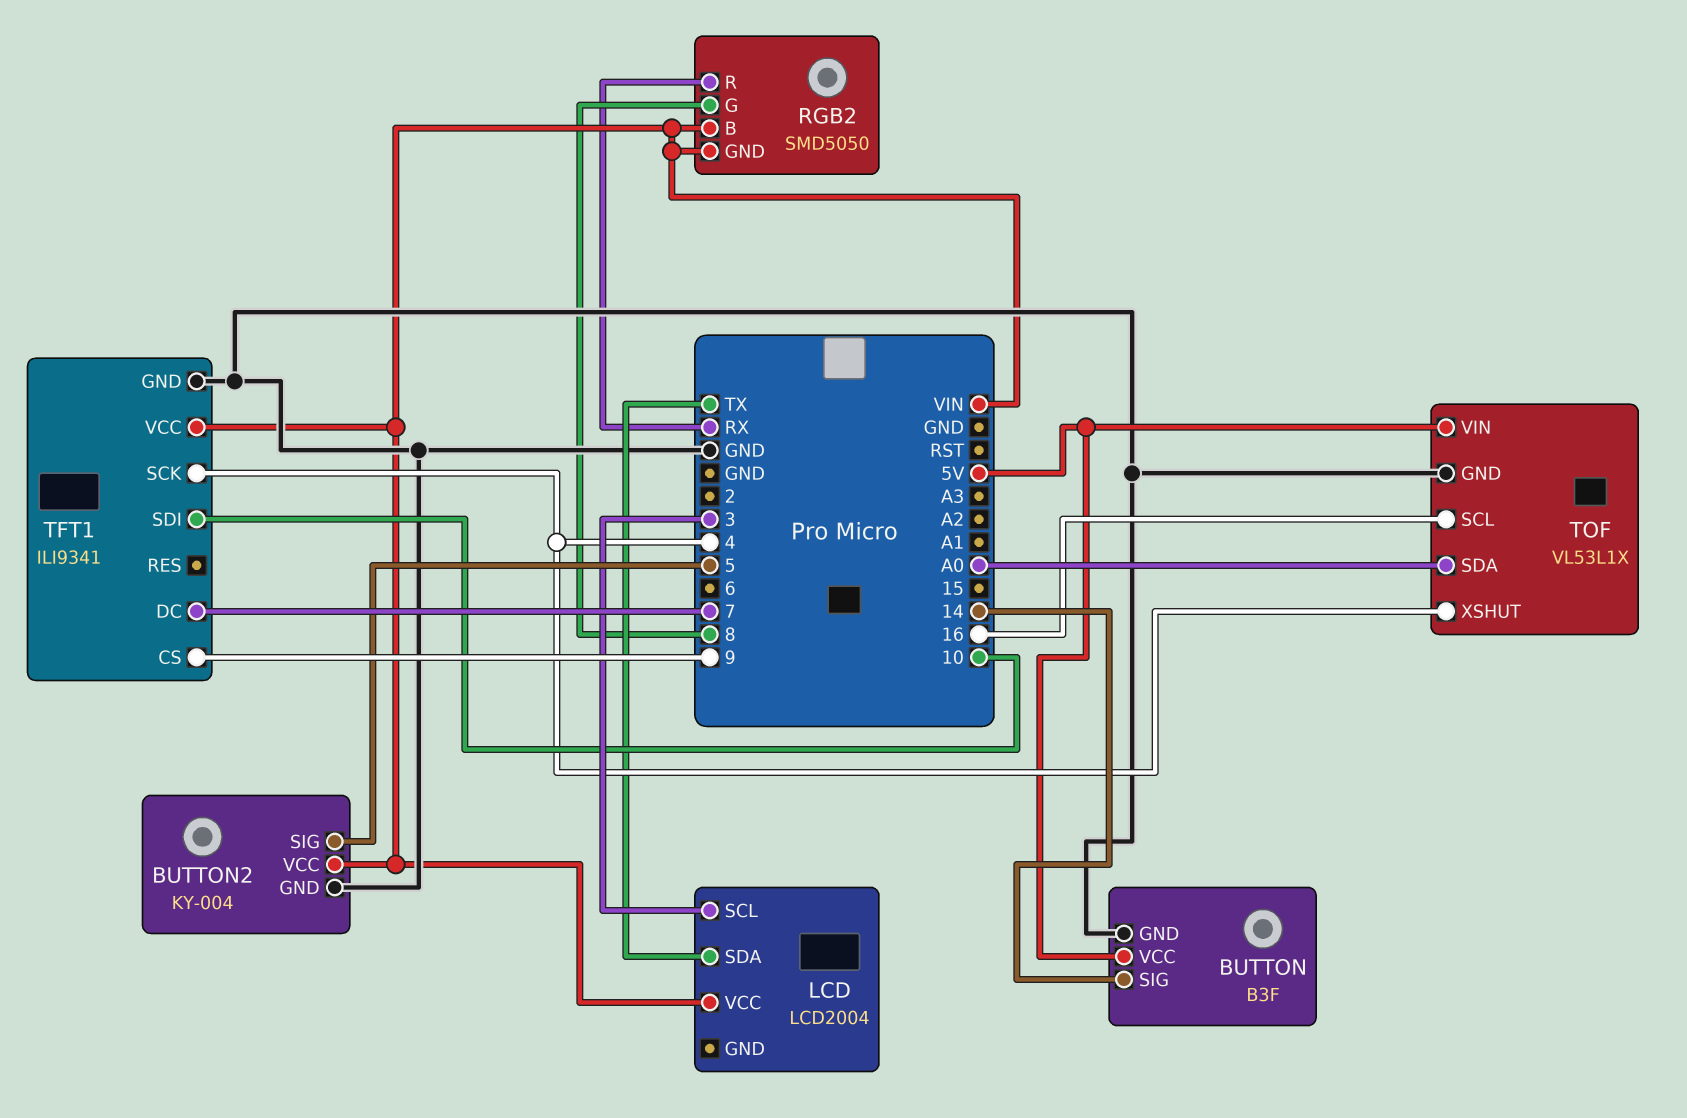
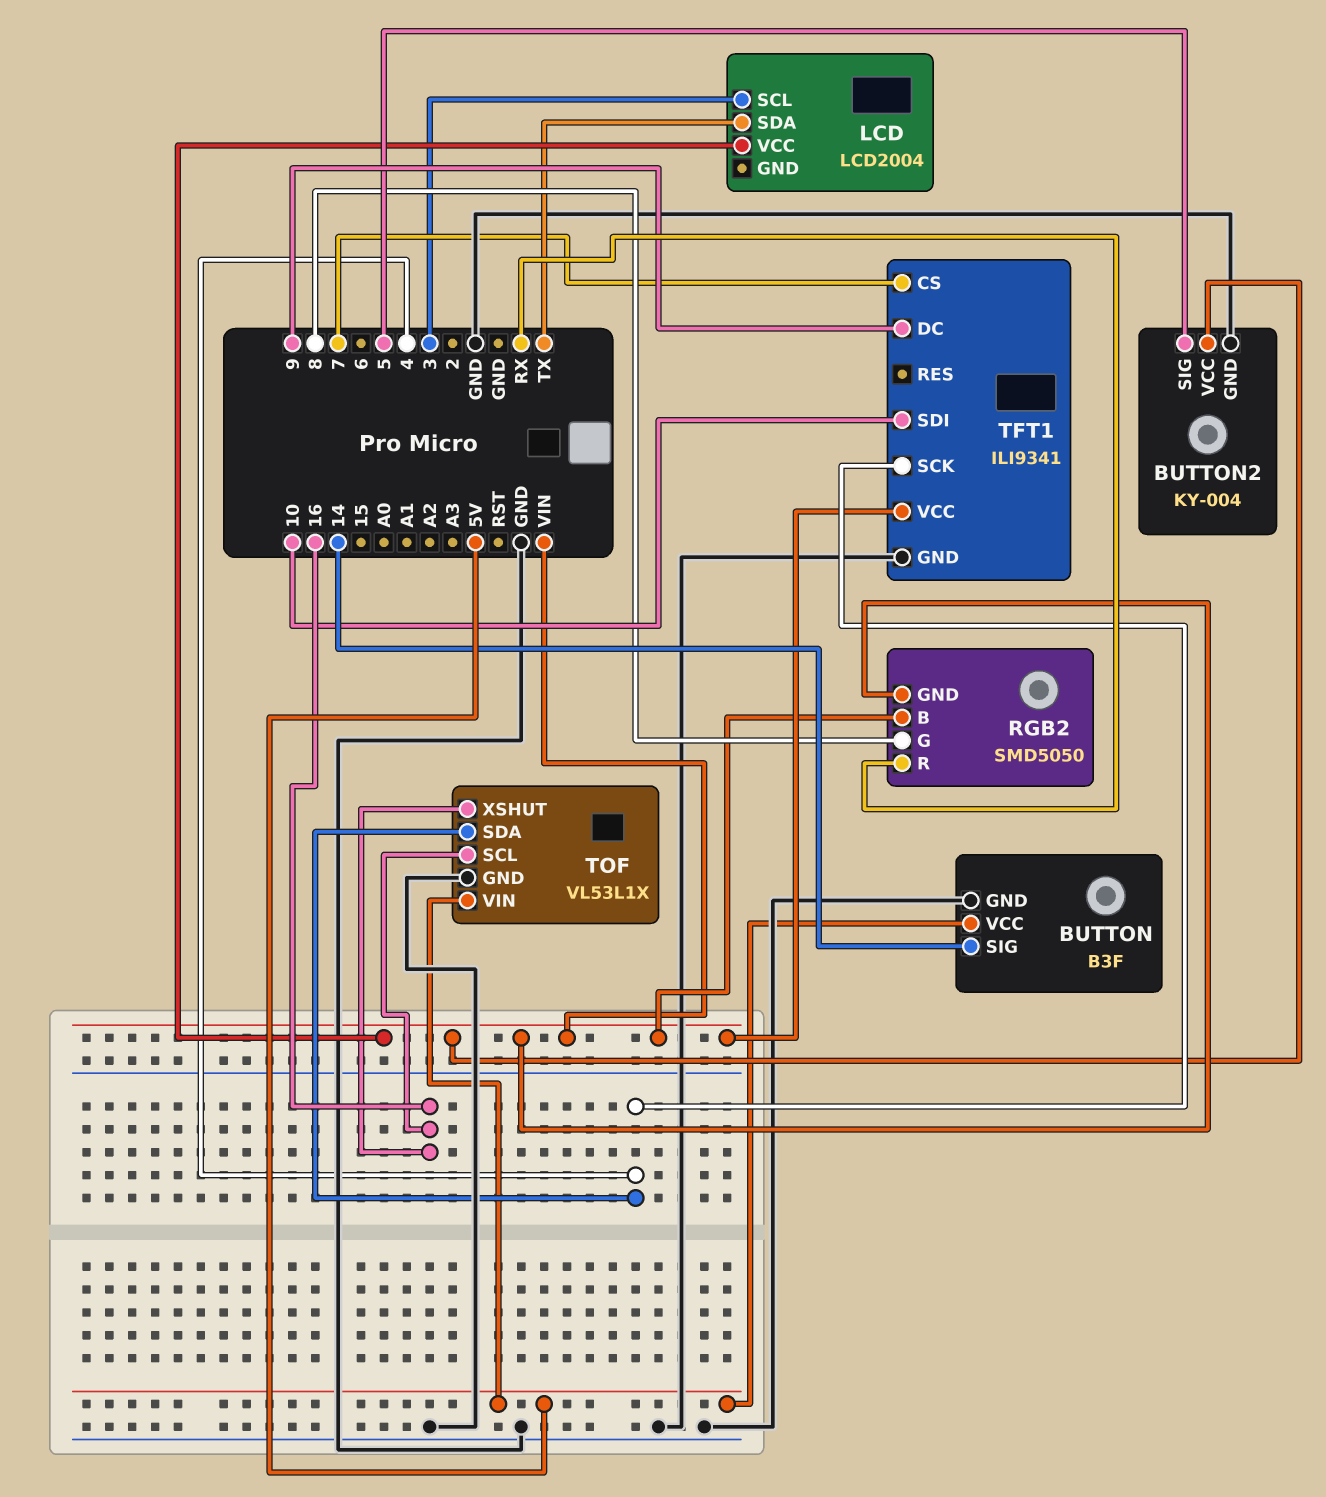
TFT1 pin CS: 9 -> 7
TFT1 pin DC: 7 -> 9
TOF pin SDA: A0 -> 4
TOF pin XSHUT: 4 -> 16

